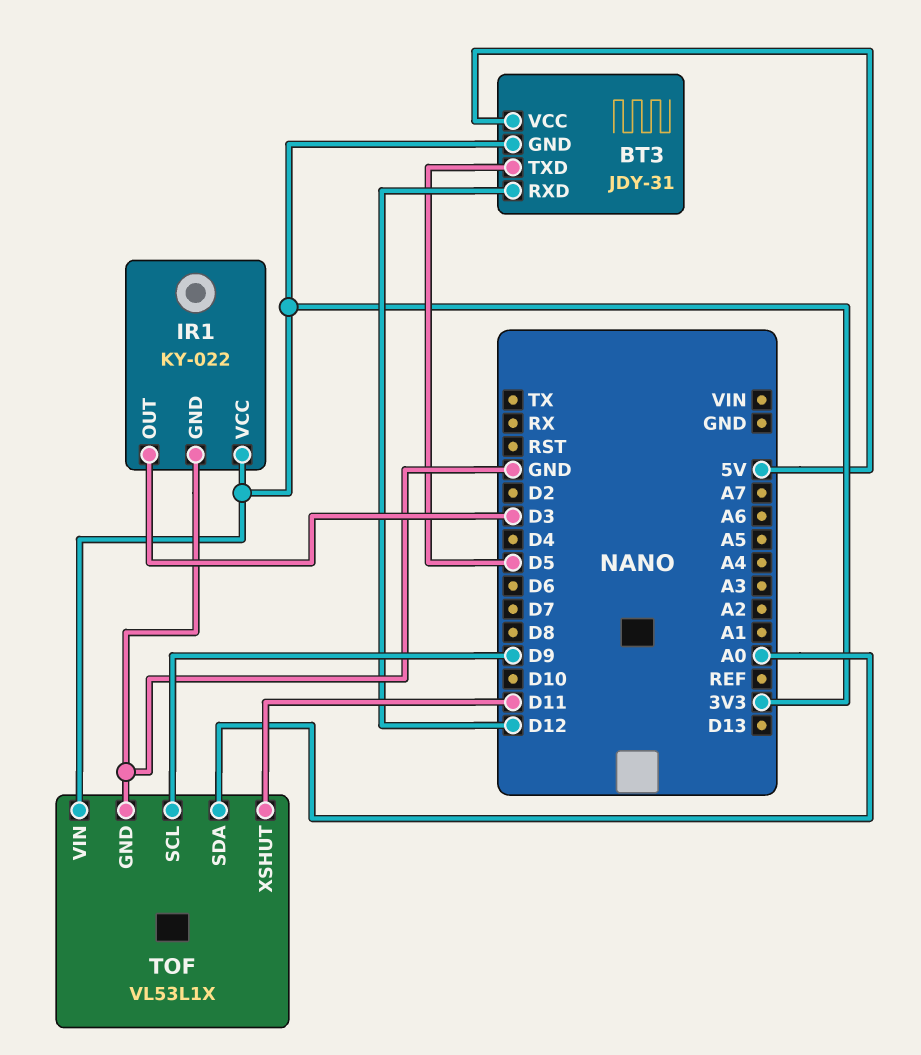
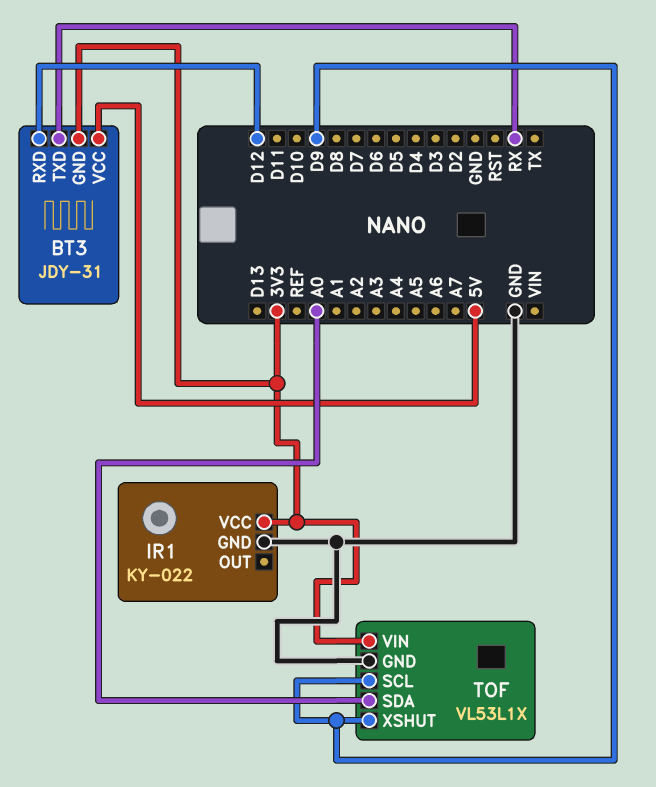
BT3 pin TXD: D5 -> RX
IR1 pin OUT: D3 -> none
TOF pin XSHUT: D11 -> D9

